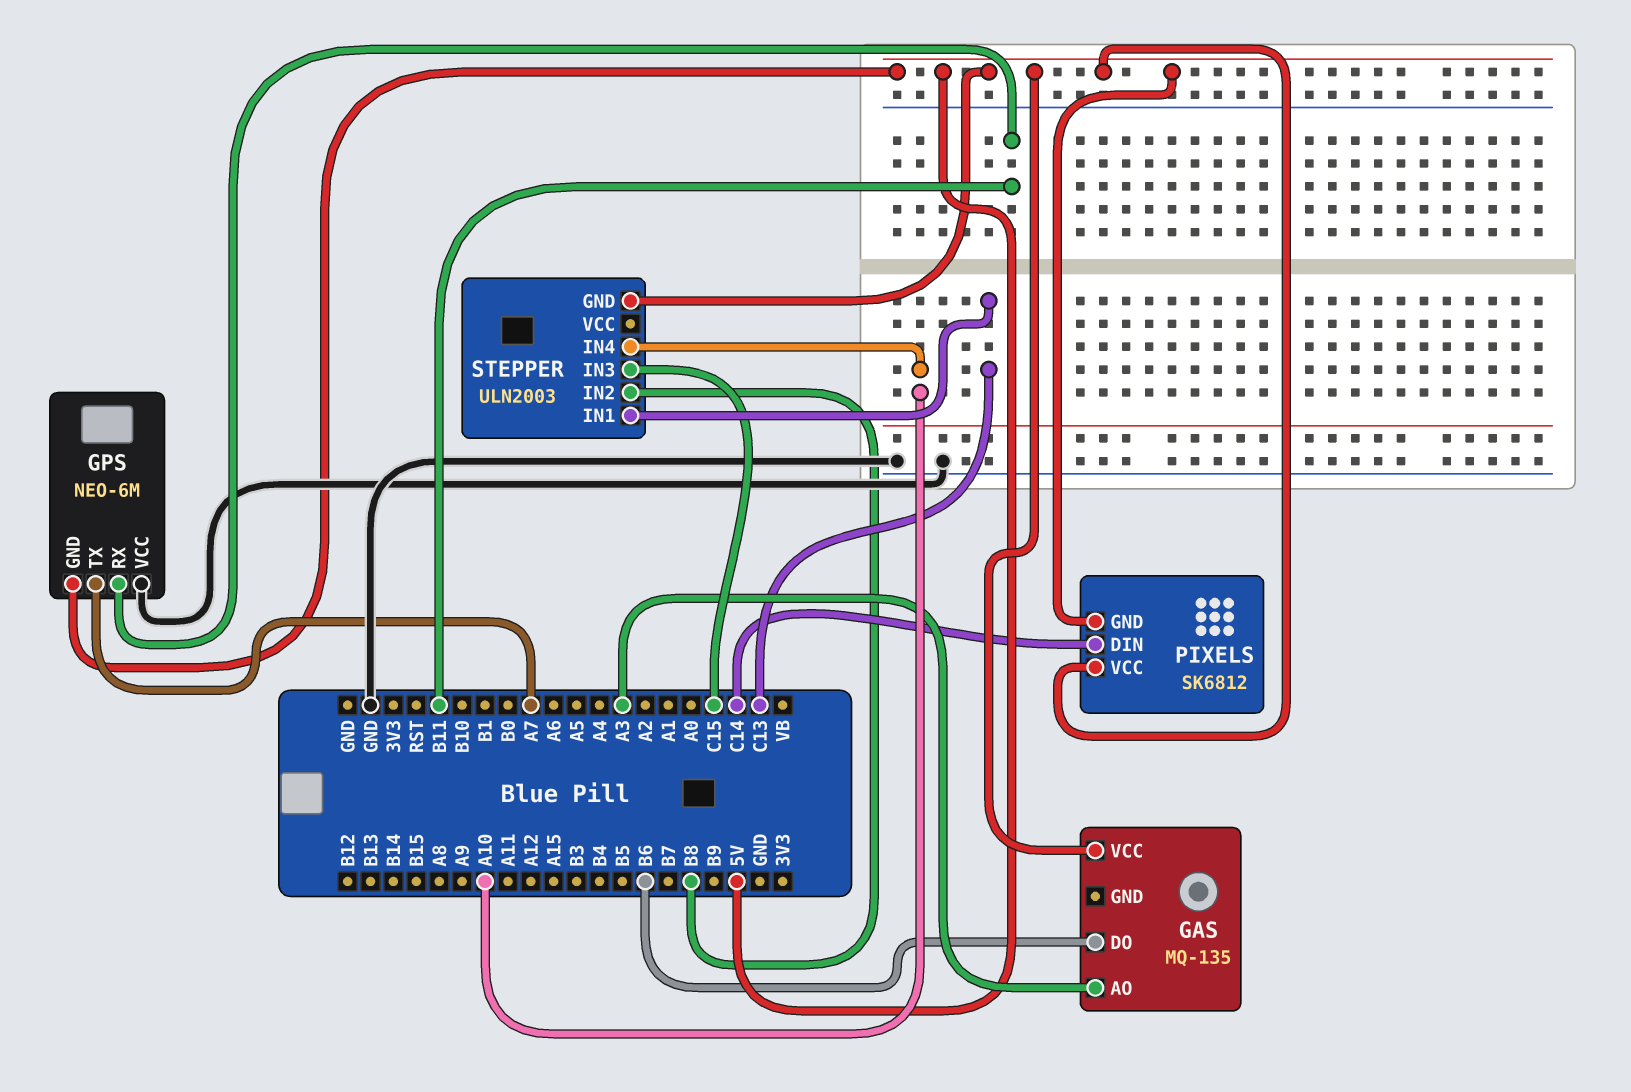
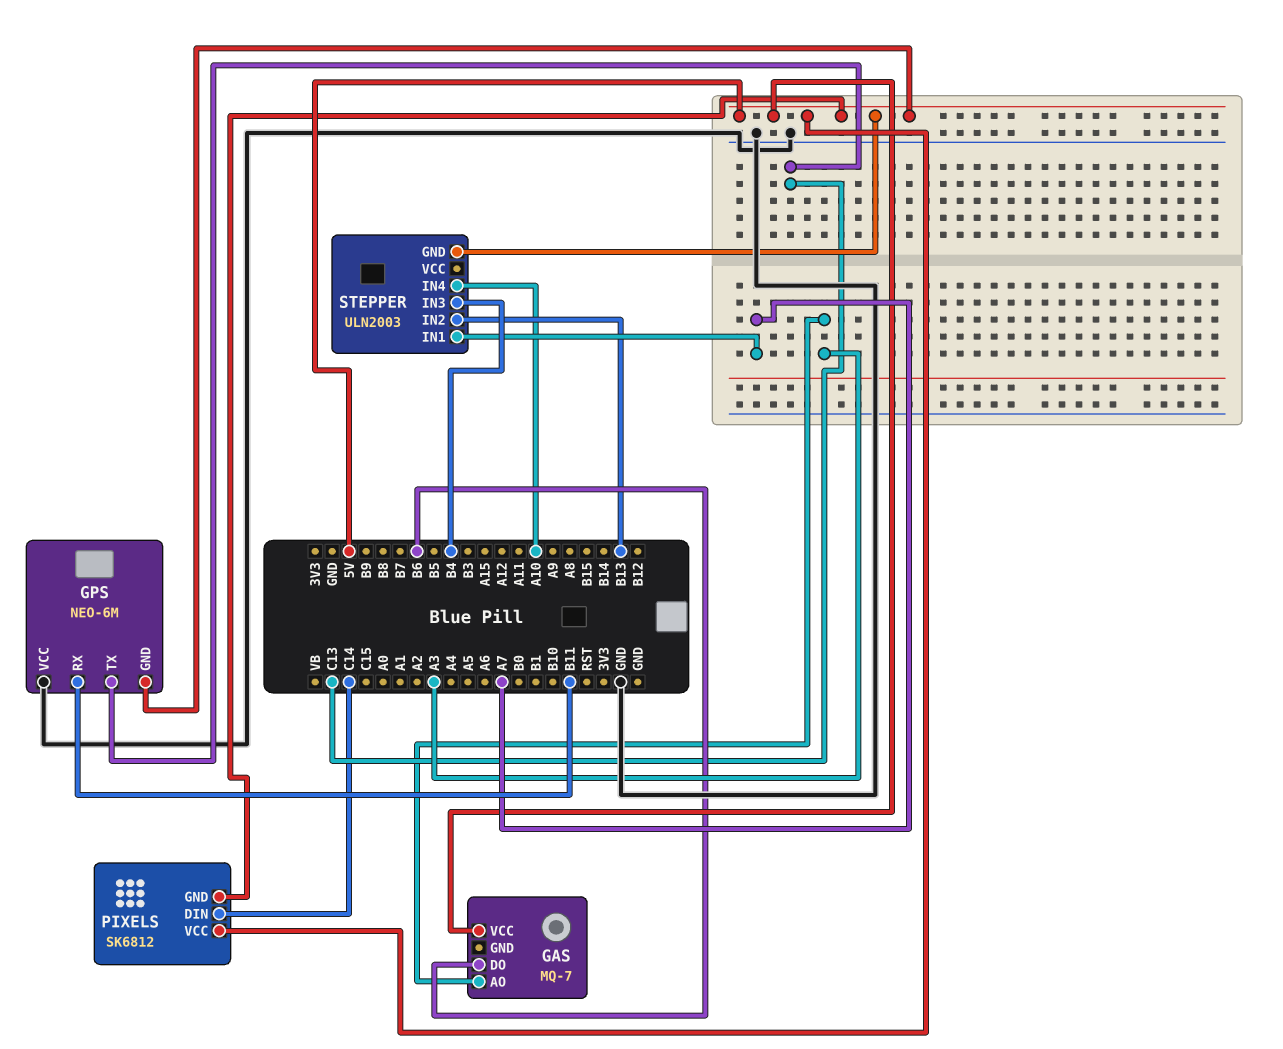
GAS: MQ-135 -> MQ-7
GPS pin TX: A7 -> C13
STEPPER pin IN1: C13 -> A7
STEPPER pin IN2: B8 -> B13
STEPPER pin IN3: C15 -> B4

